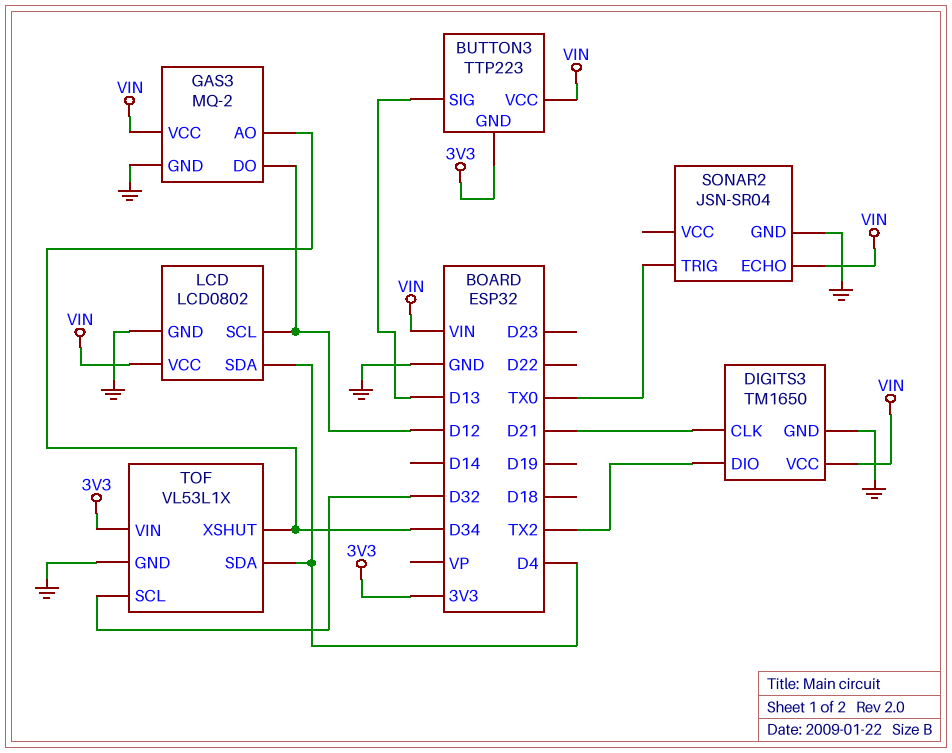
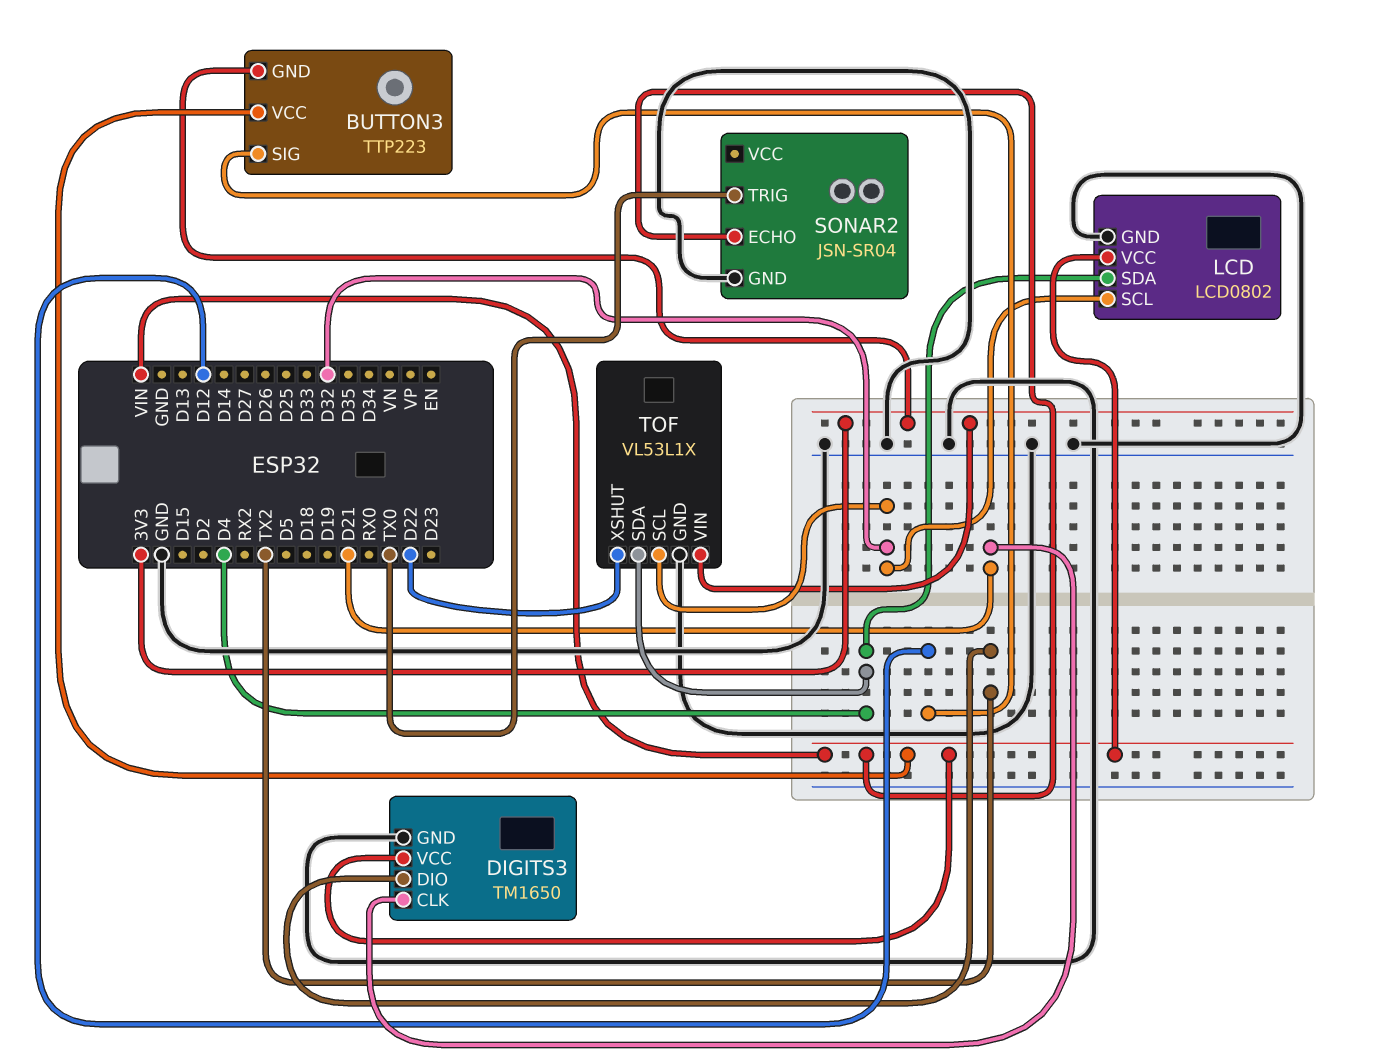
BUTTON3 pin SIG: D13 -> D12
GAS3: MQ-2 -> none
GAS3 pin AO: D34 -> none
GAS3 pin DO: D12 -> none
GAS3 pin GND: GND -> none
GAS3 pin VCC: VIN -> none
LCD pin SCL: D12 -> D32
TOF pin XSHUT: D34 -> D22

